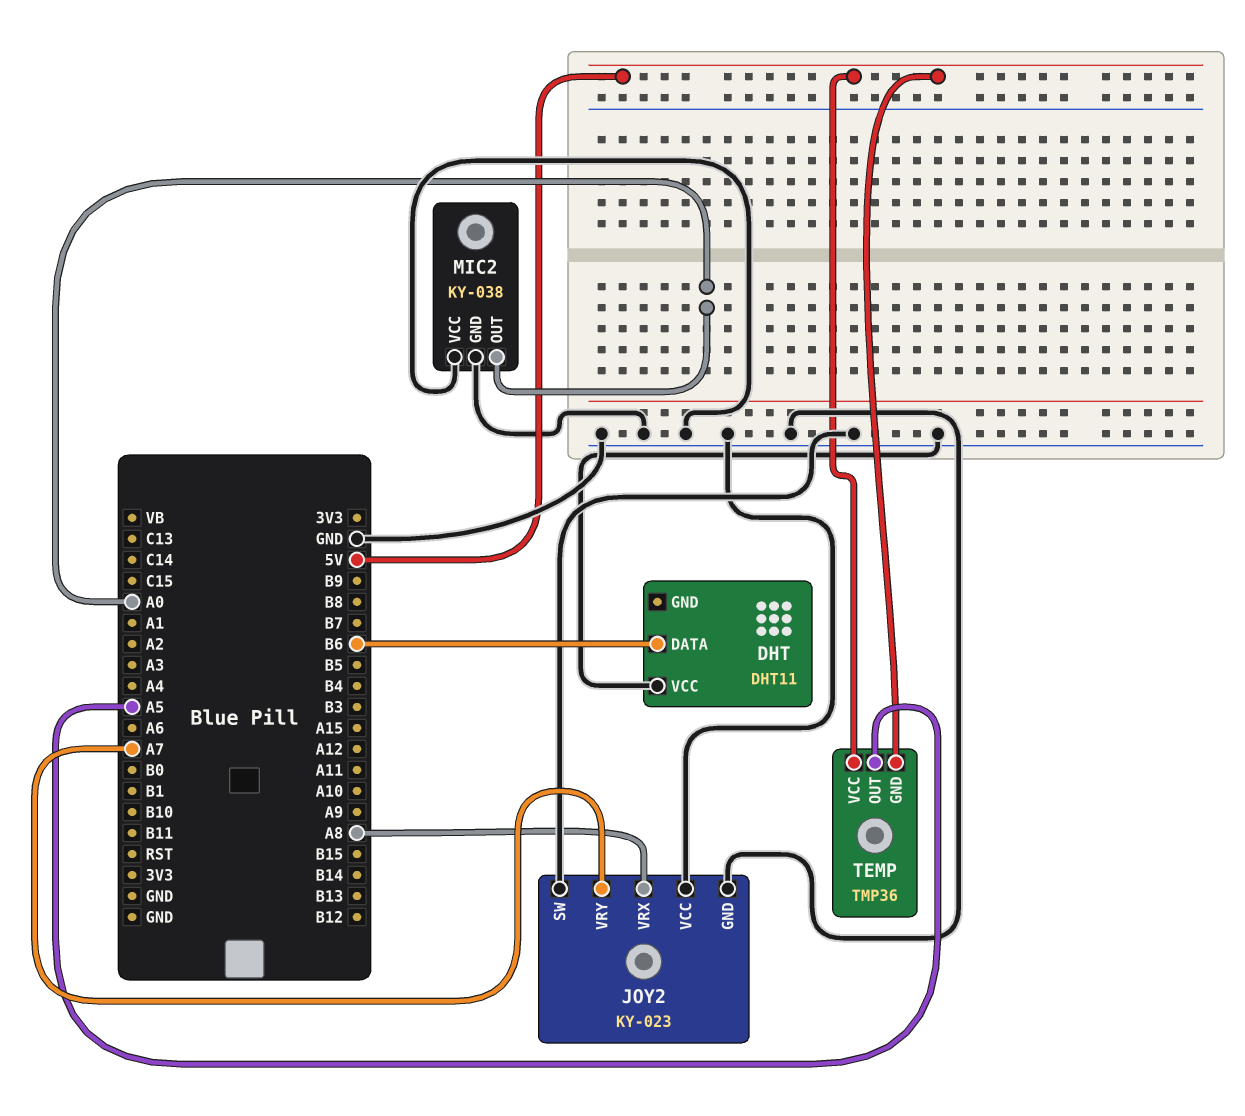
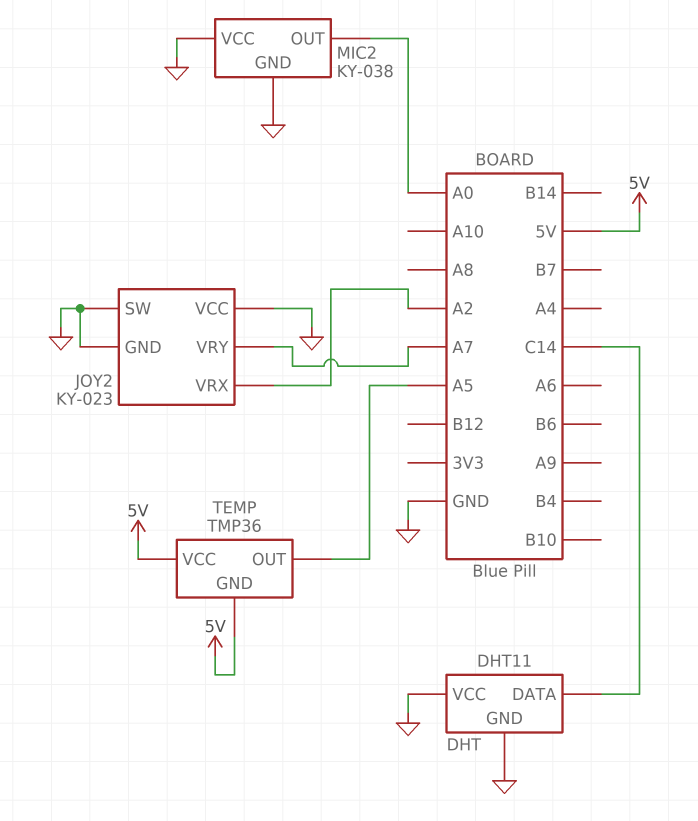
DHT pin DATA: B6 -> C14
DHT pin GND: none -> GND
JOY2 pin VRX: A8 -> A2

